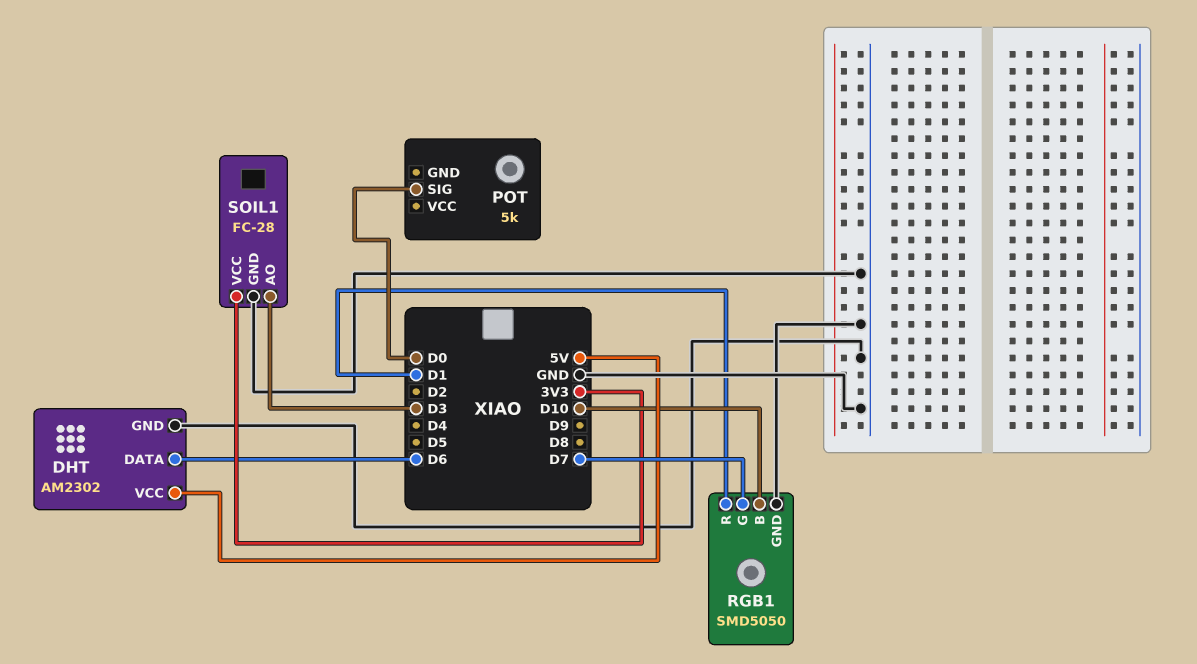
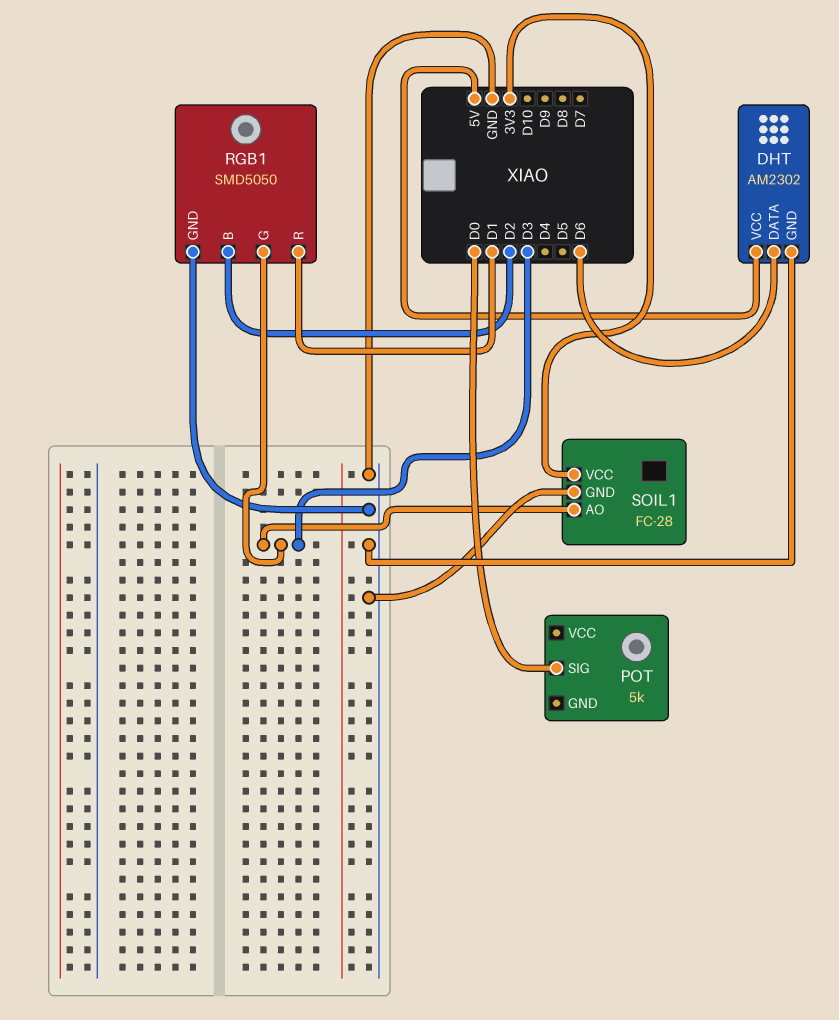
RGB1 pin B: D10 -> D2
RGB1 pin G: D7 -> D3

